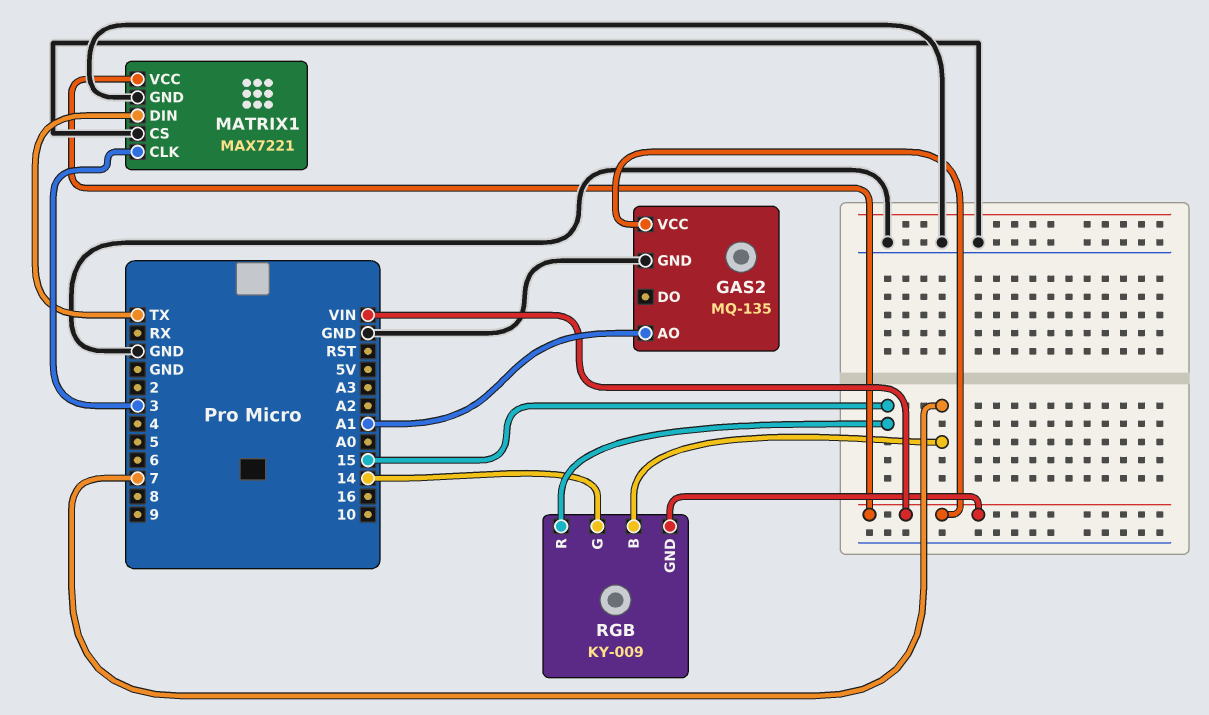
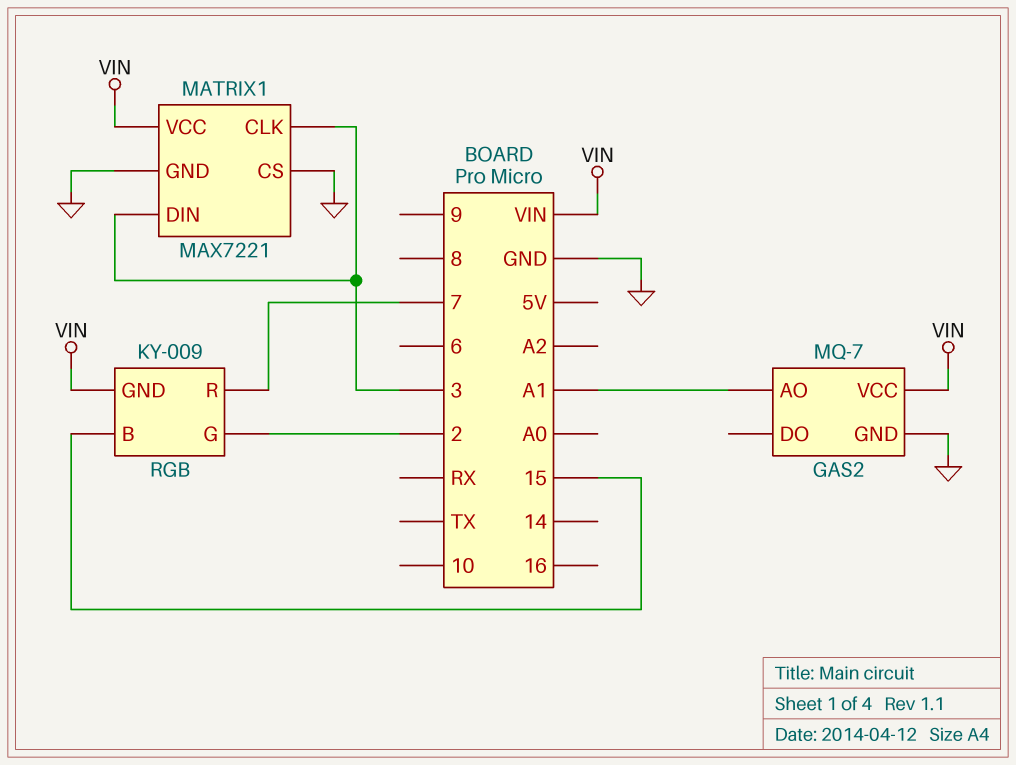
GAS2: MQ-135 -> MQ-7
MATRIX1 pin DIN: TX -> 3
RGB pin B: 7 -> 15
RGB pin G: 14 -> 2
RGB pin R: 15 -> 7

